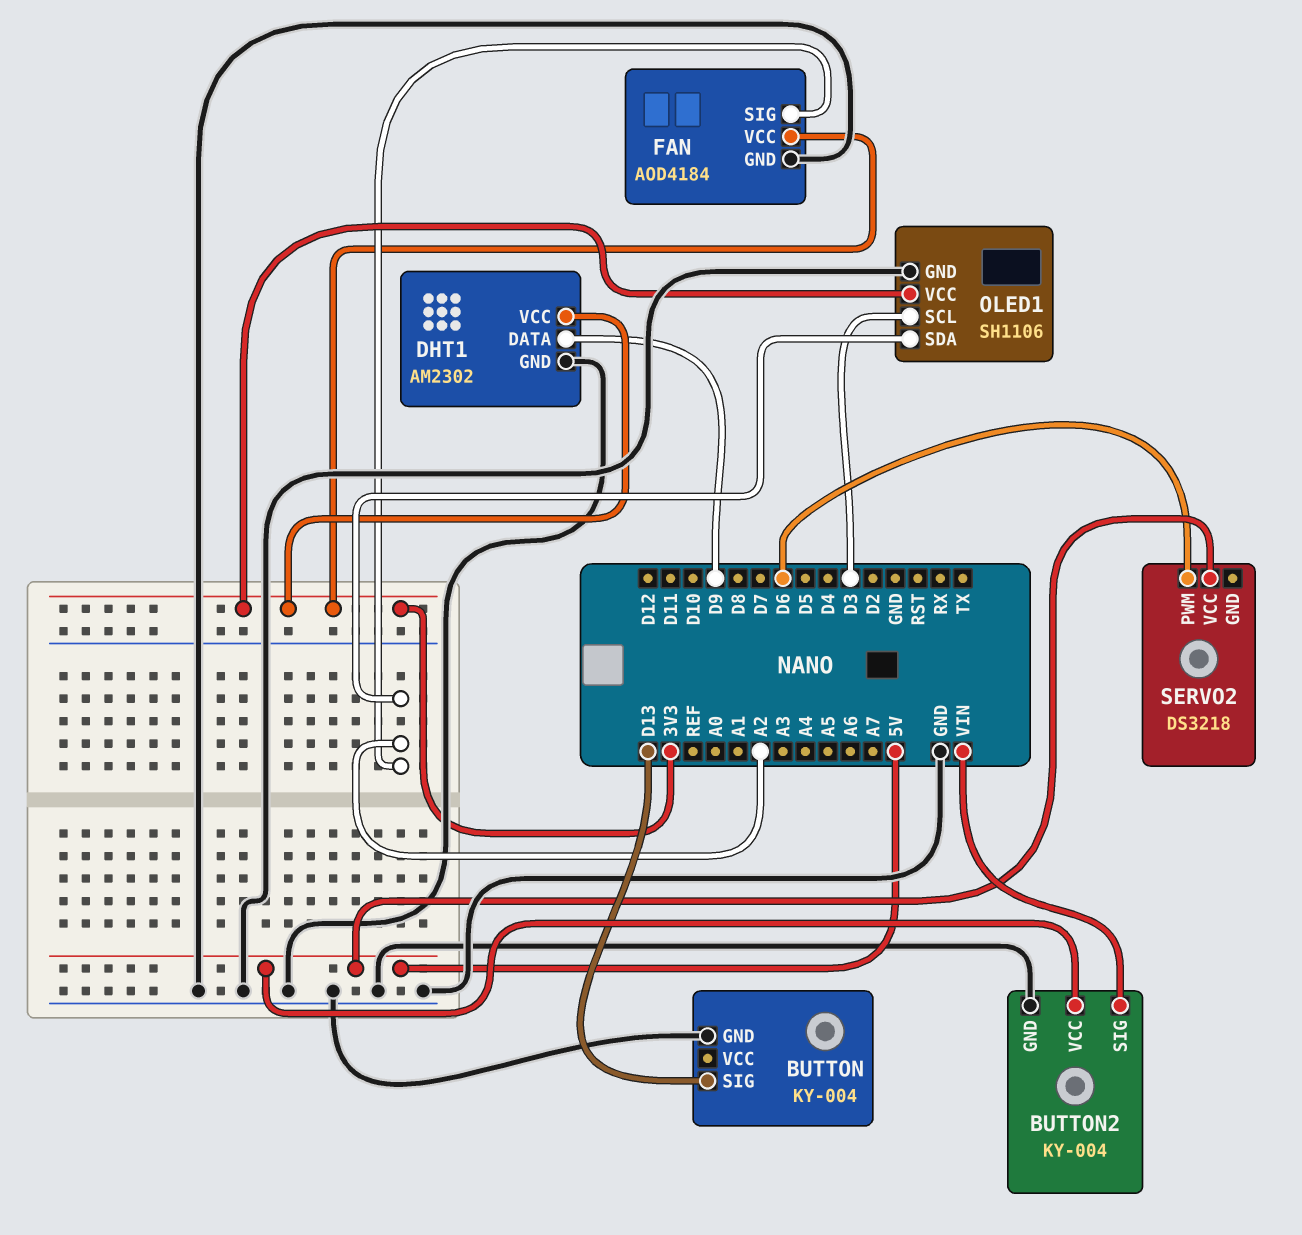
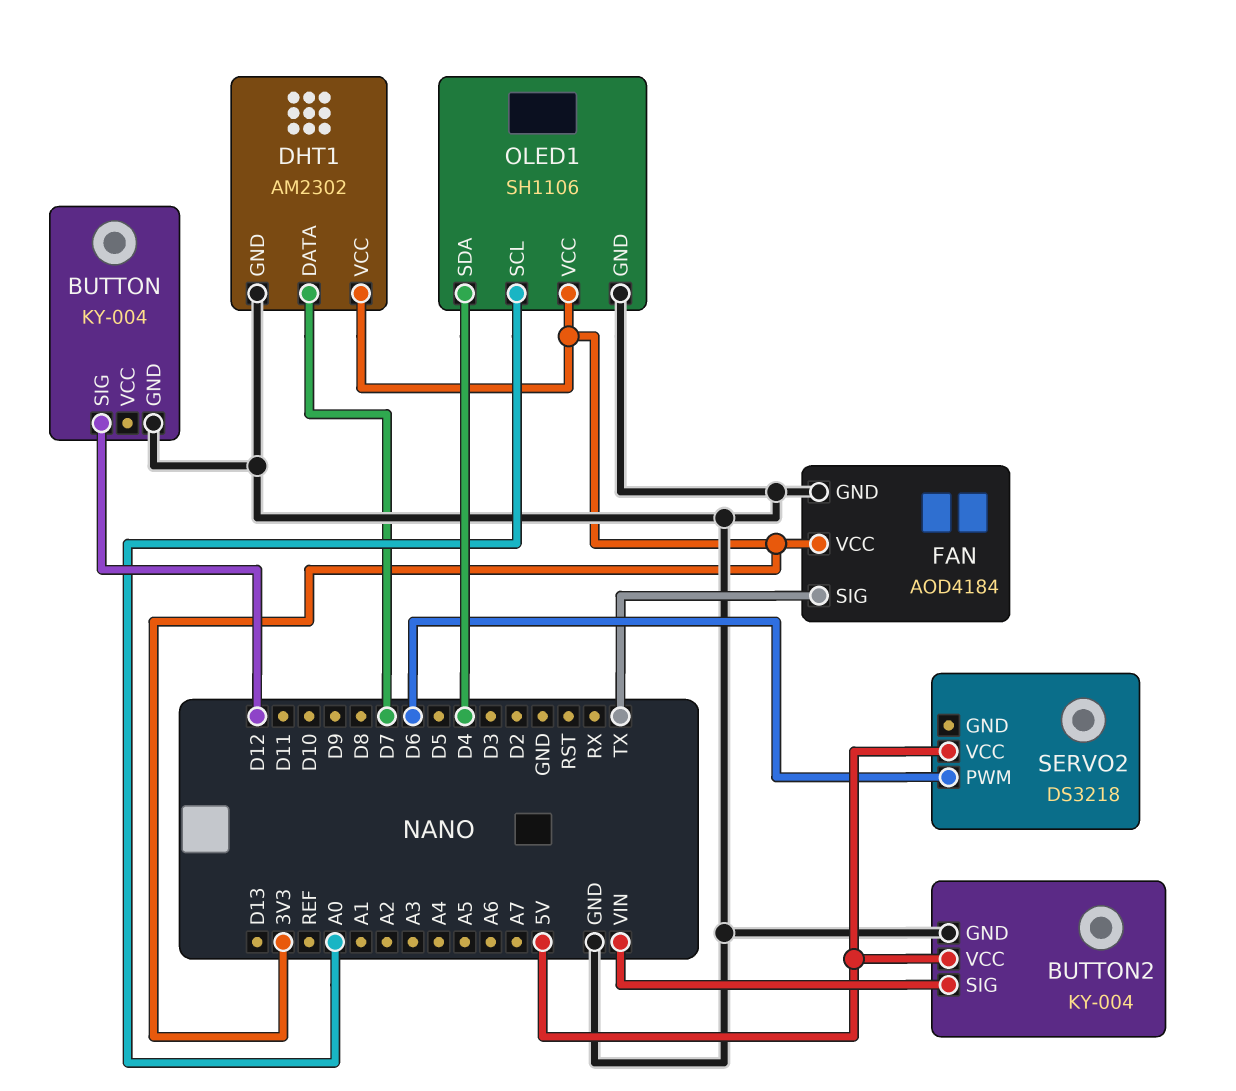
BUTTON pin SIG: D13 -> D12
DHT1 pin DATA: D9 -> D7
FAN pin SIG: A2 -> TX
OLED1 pin SCL: D3 -> A0
OLED1 pin SDA: A2 -> D4

